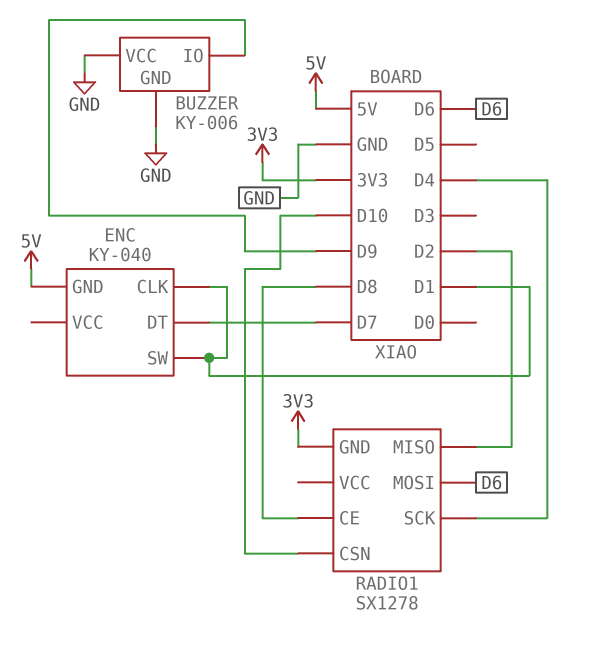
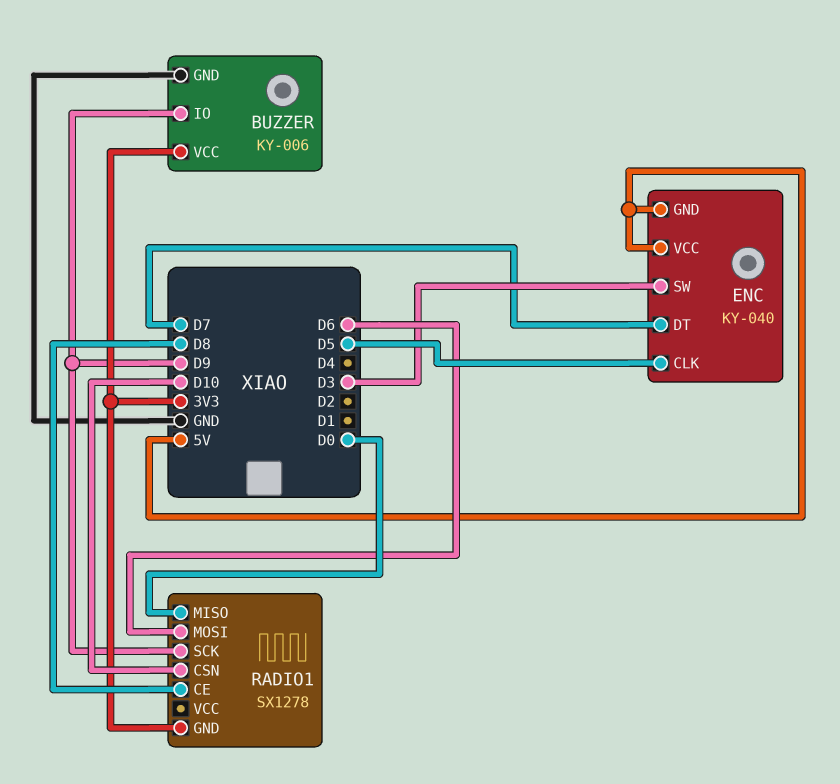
BUZZER pin VCC: GND -> 3V3
ENC pin CLK: D1 -> D5
ENC pin SW: D1 -> D3
ENC pin VCC: none -> 5V
RADIO1 pin MISO: D2 -> D0
RADIO1 pin SCK: D4 -> D9

